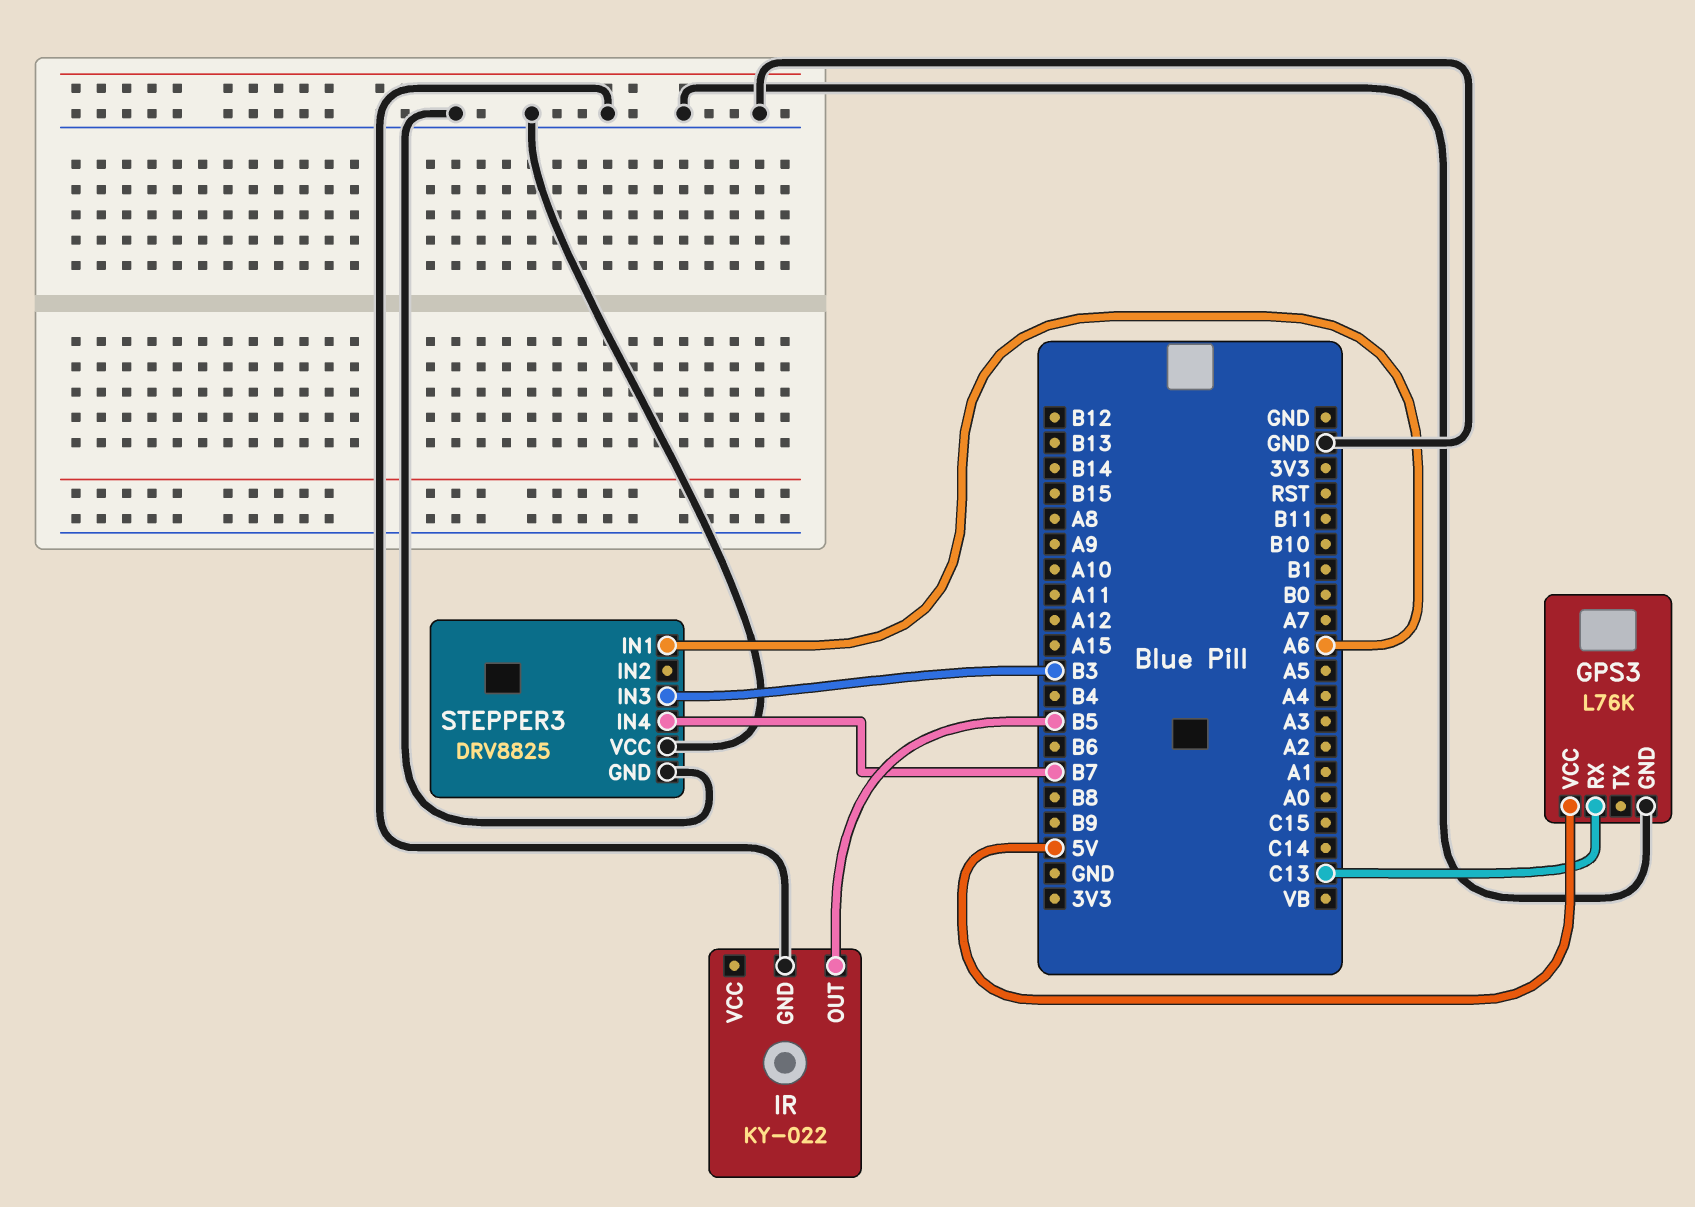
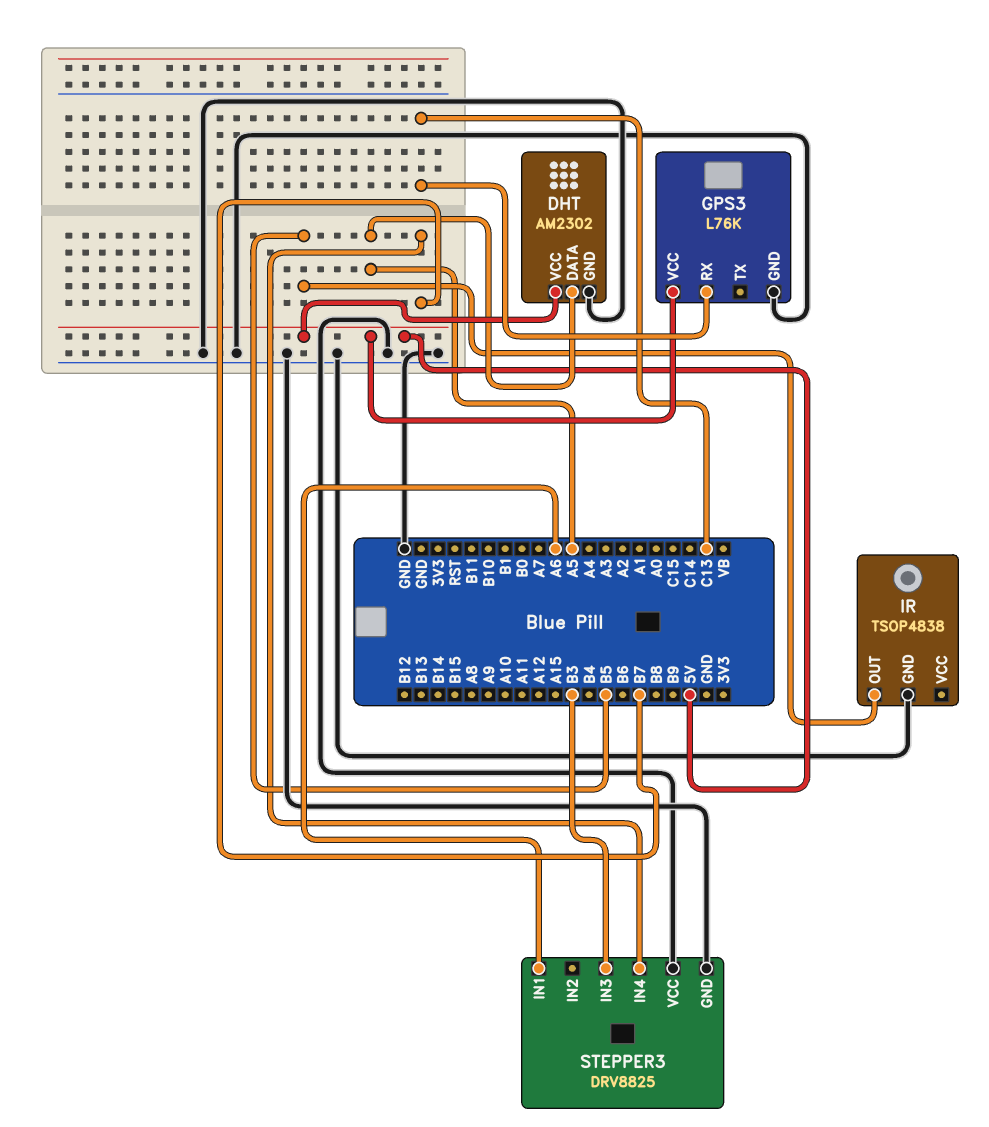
DHT: none -> AM2302
DHT pin DATA: none -> A5
DHT pin GND: none -> GND
DHT pin VCC: none -> 5V
IR: KY-022 -> TSOP4838

